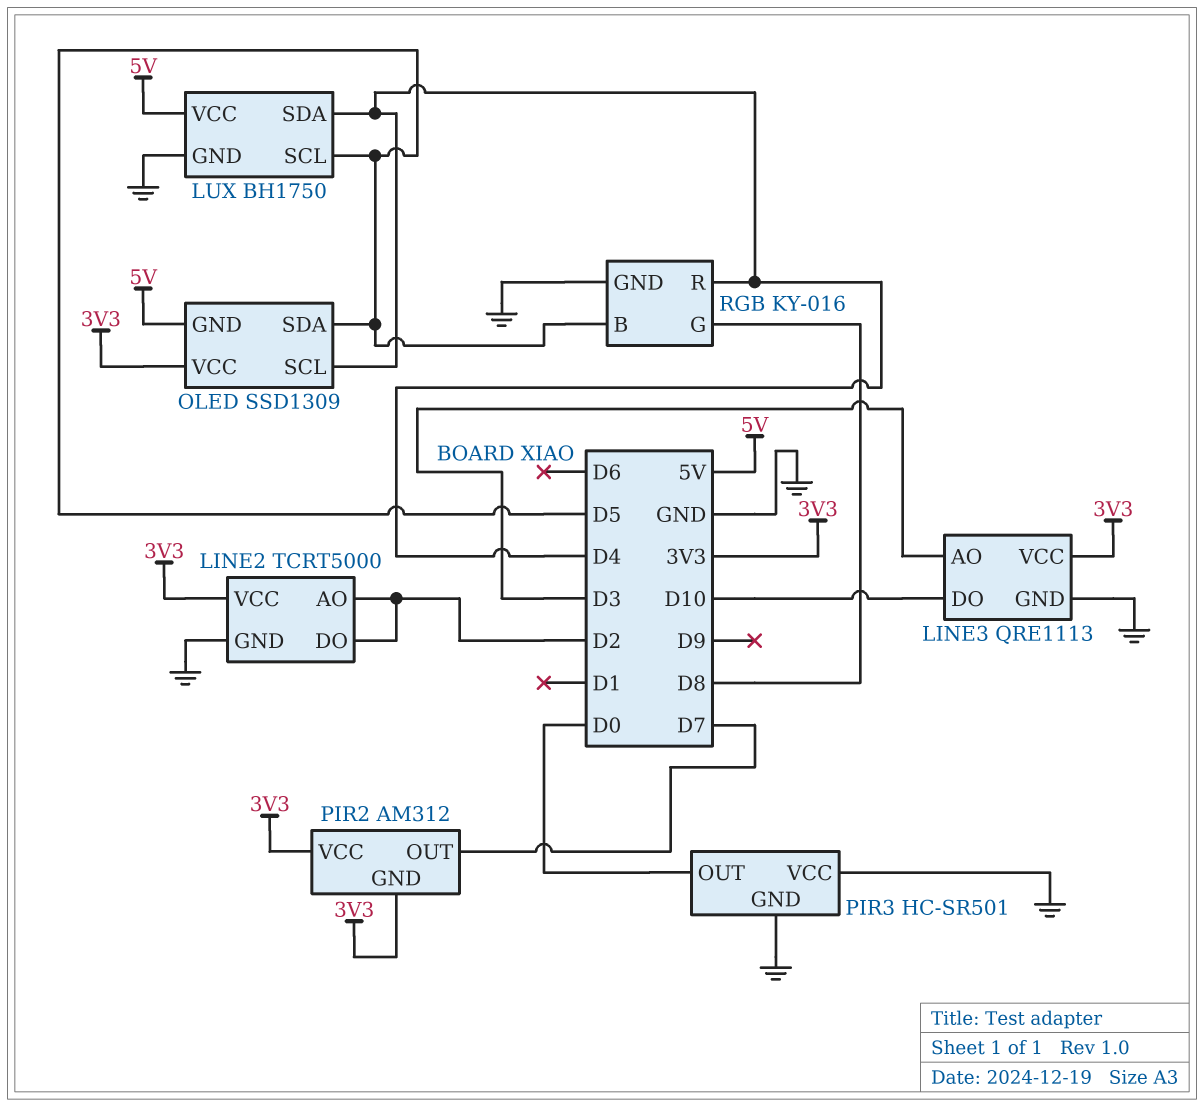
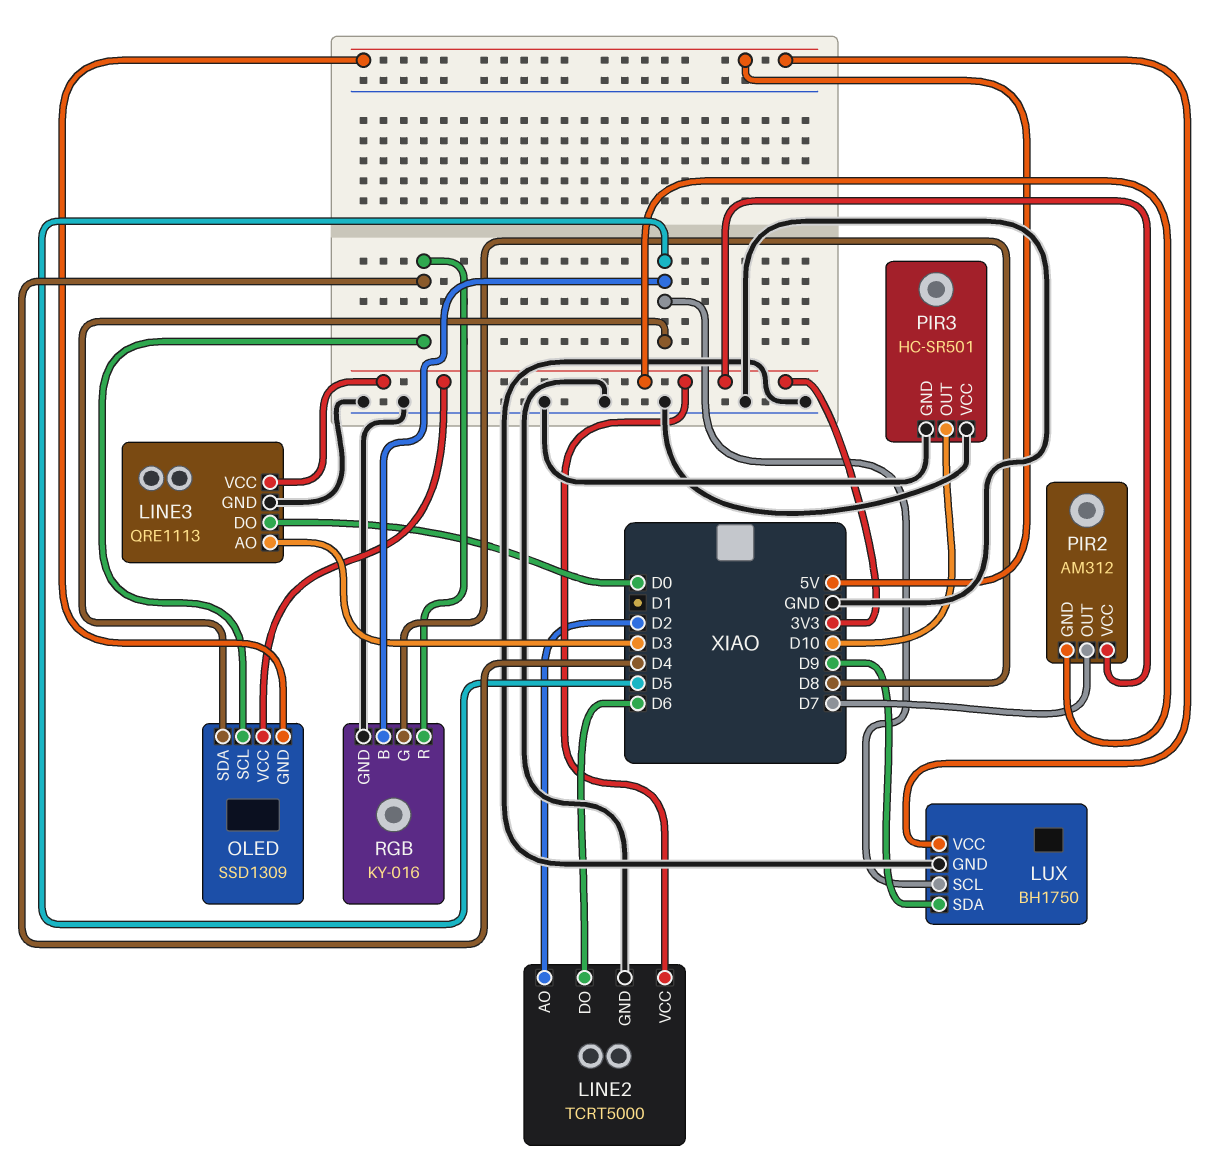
LINE2 pin DO: D2 -> D6
LINE3 pin DO: D10 -> D0
LUX pin SDA: D4 -> D9
PIR3 pin OUT: D0 -> D10

